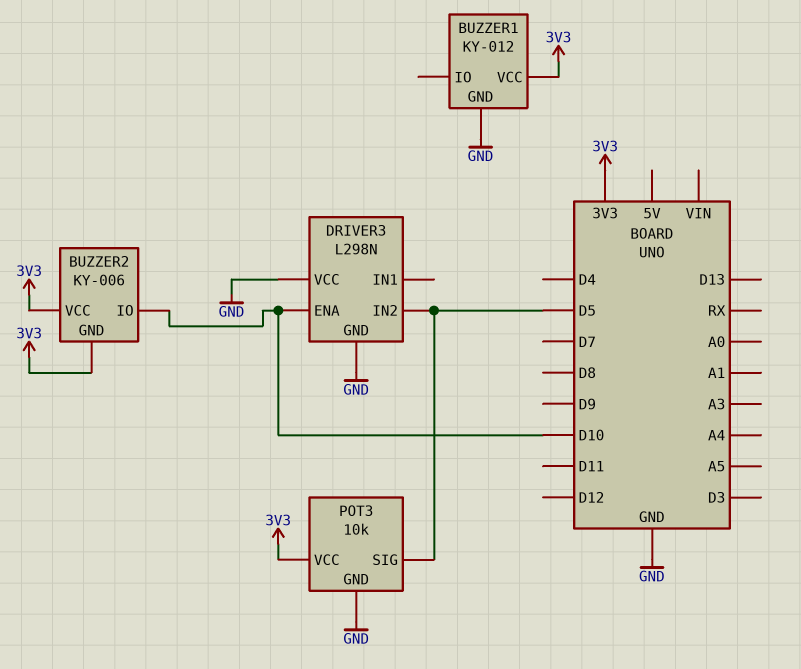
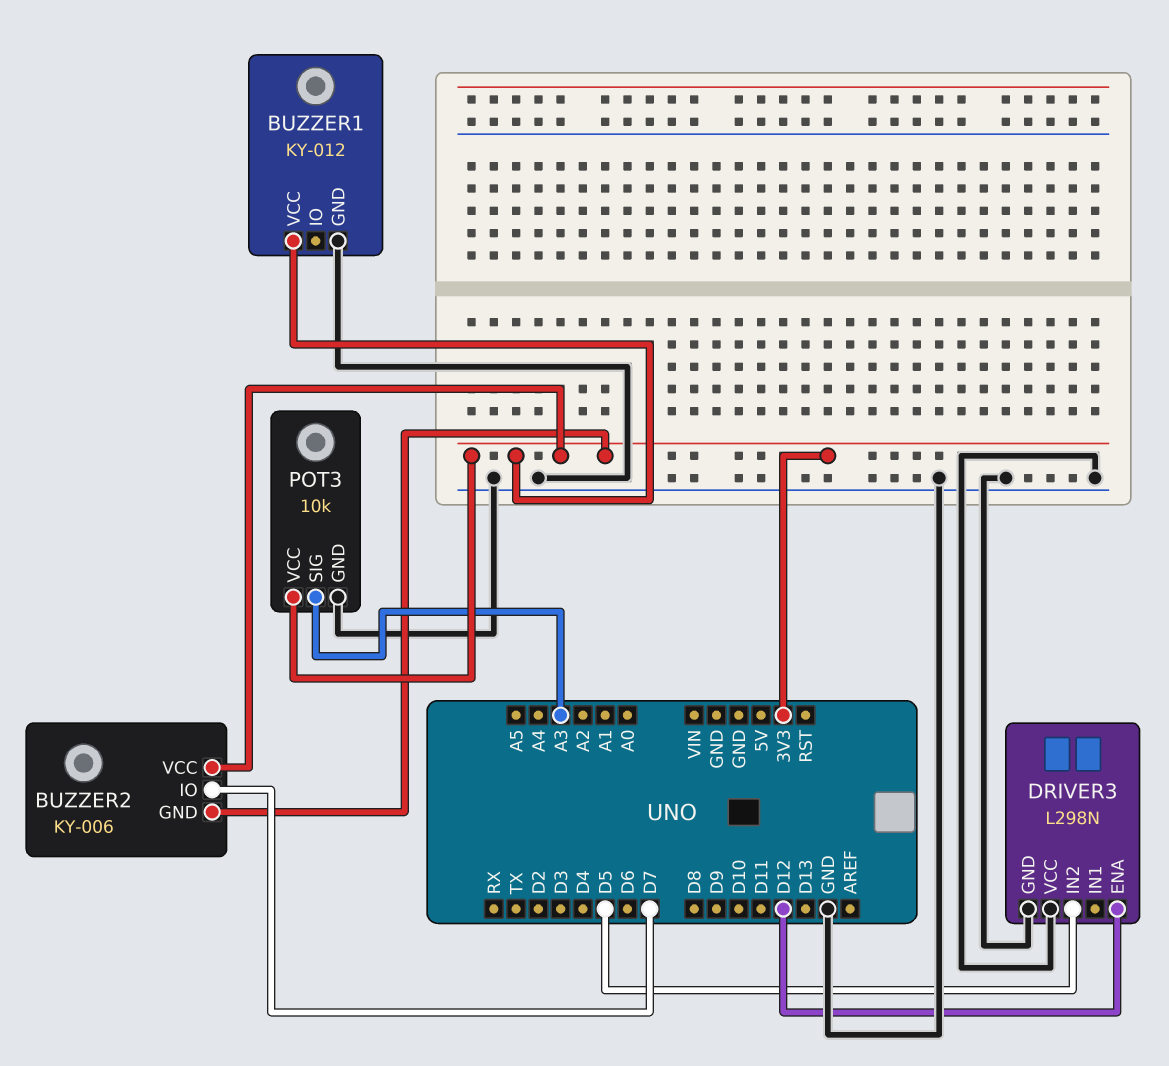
BUZZER2 pin IO: D10 -> D7
DRIVER3 pin ENA: D10 -> D12
POT3 pin SIG: D5 -> A3

